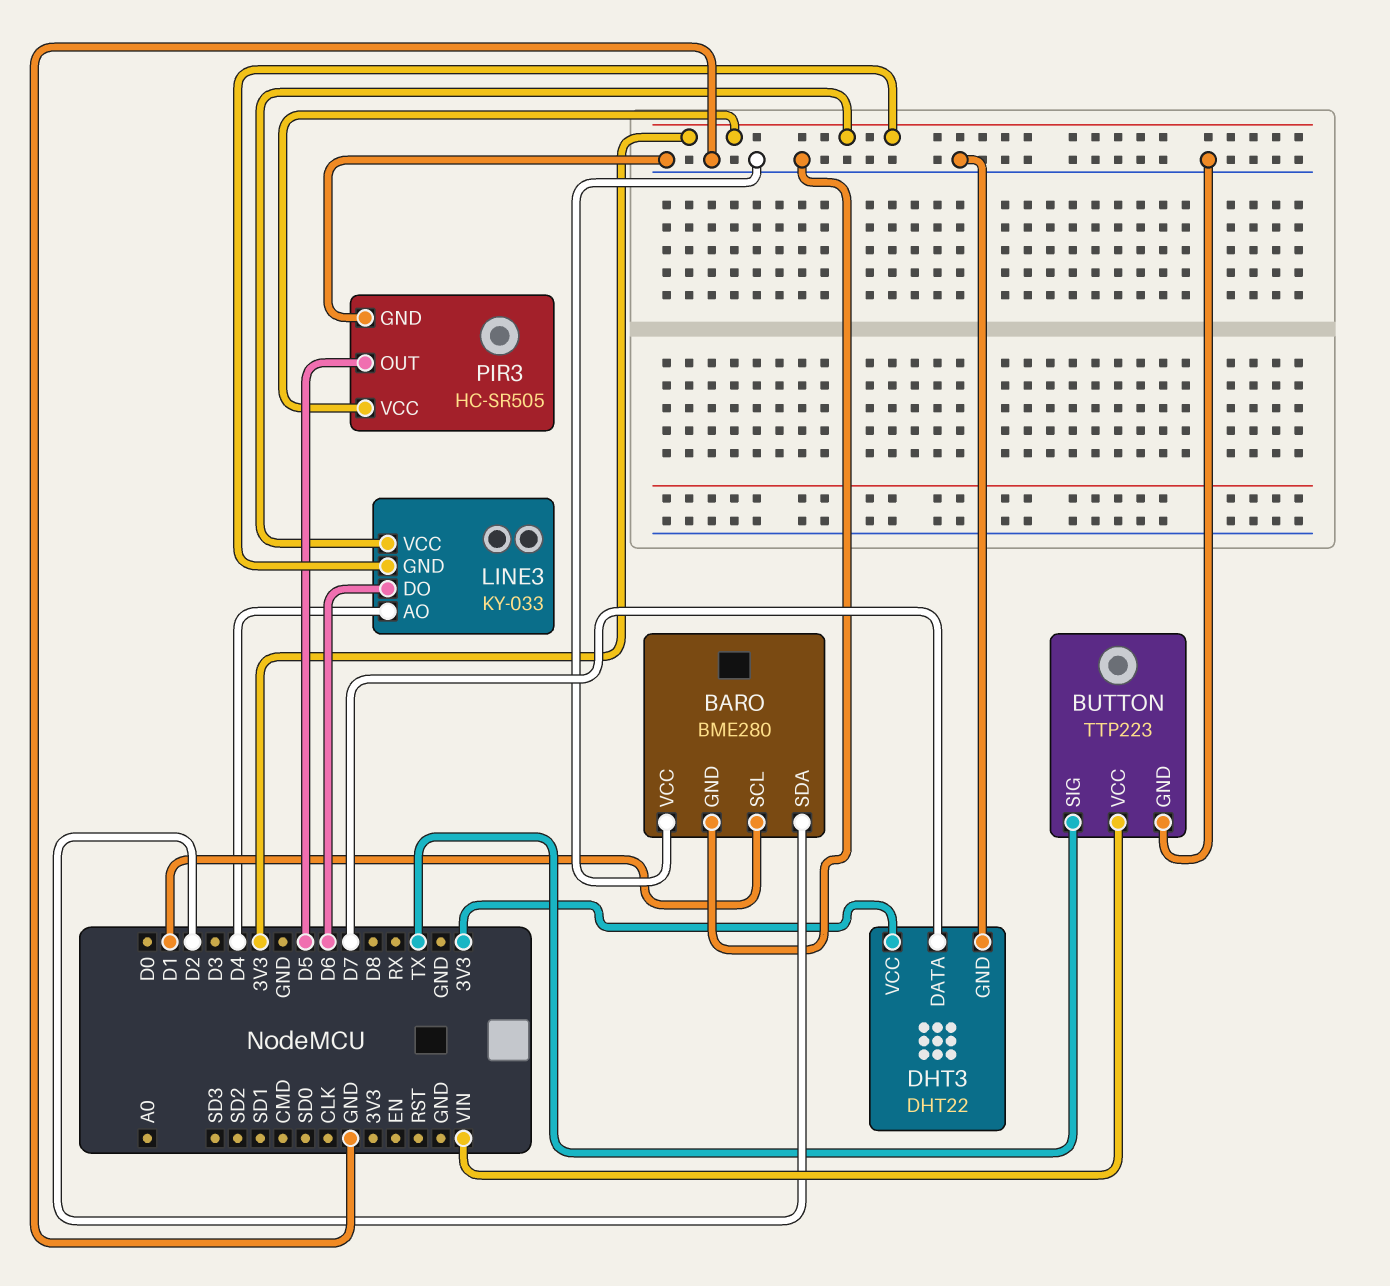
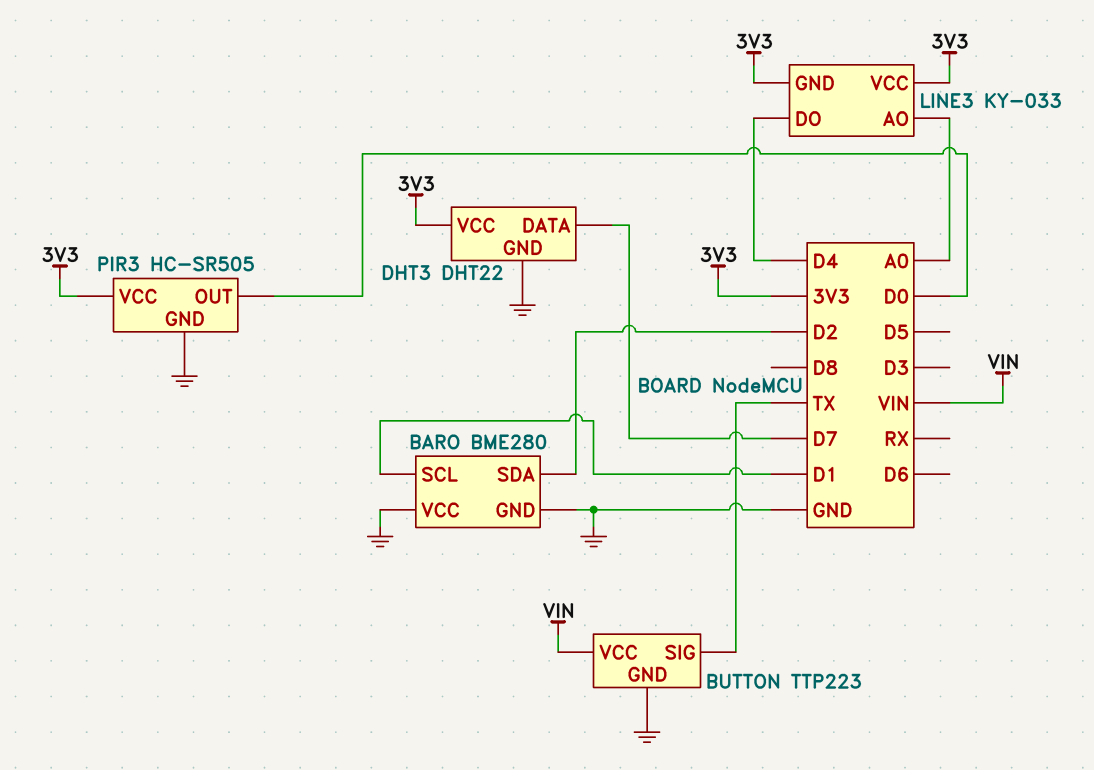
LINE3 pin AO: D4 -> A0
LINE3 pin DO: D6 -> D4
PIR3 pin OUT: D5 -> D0

